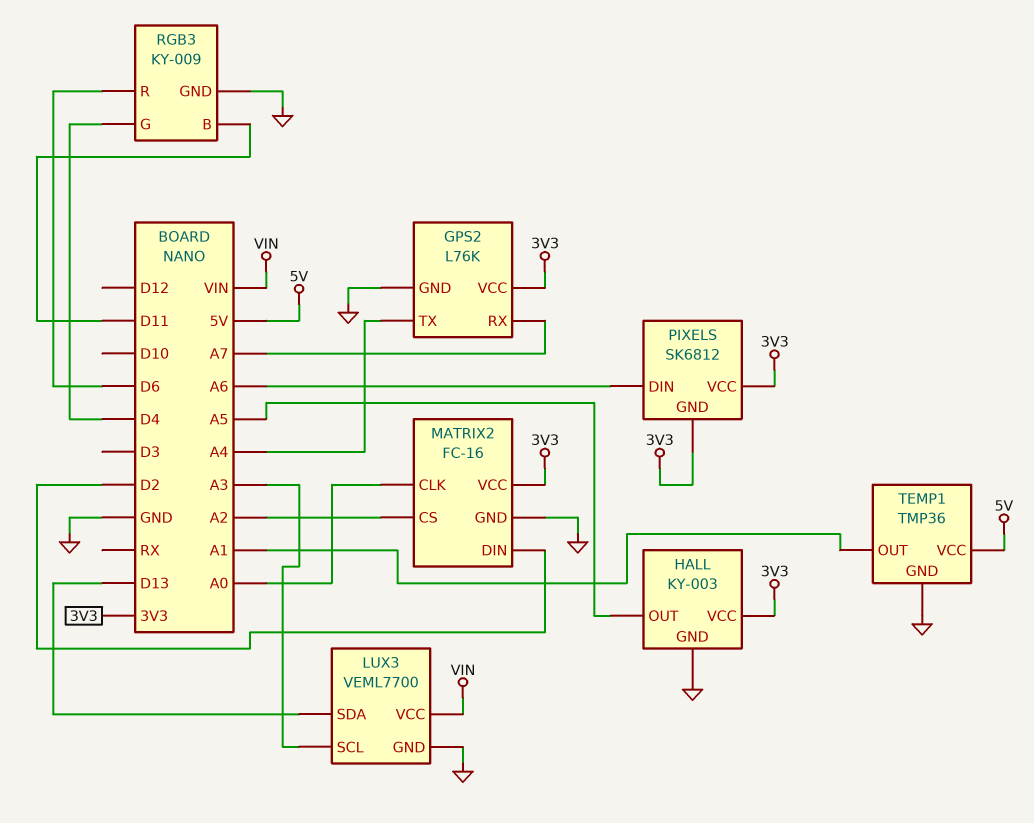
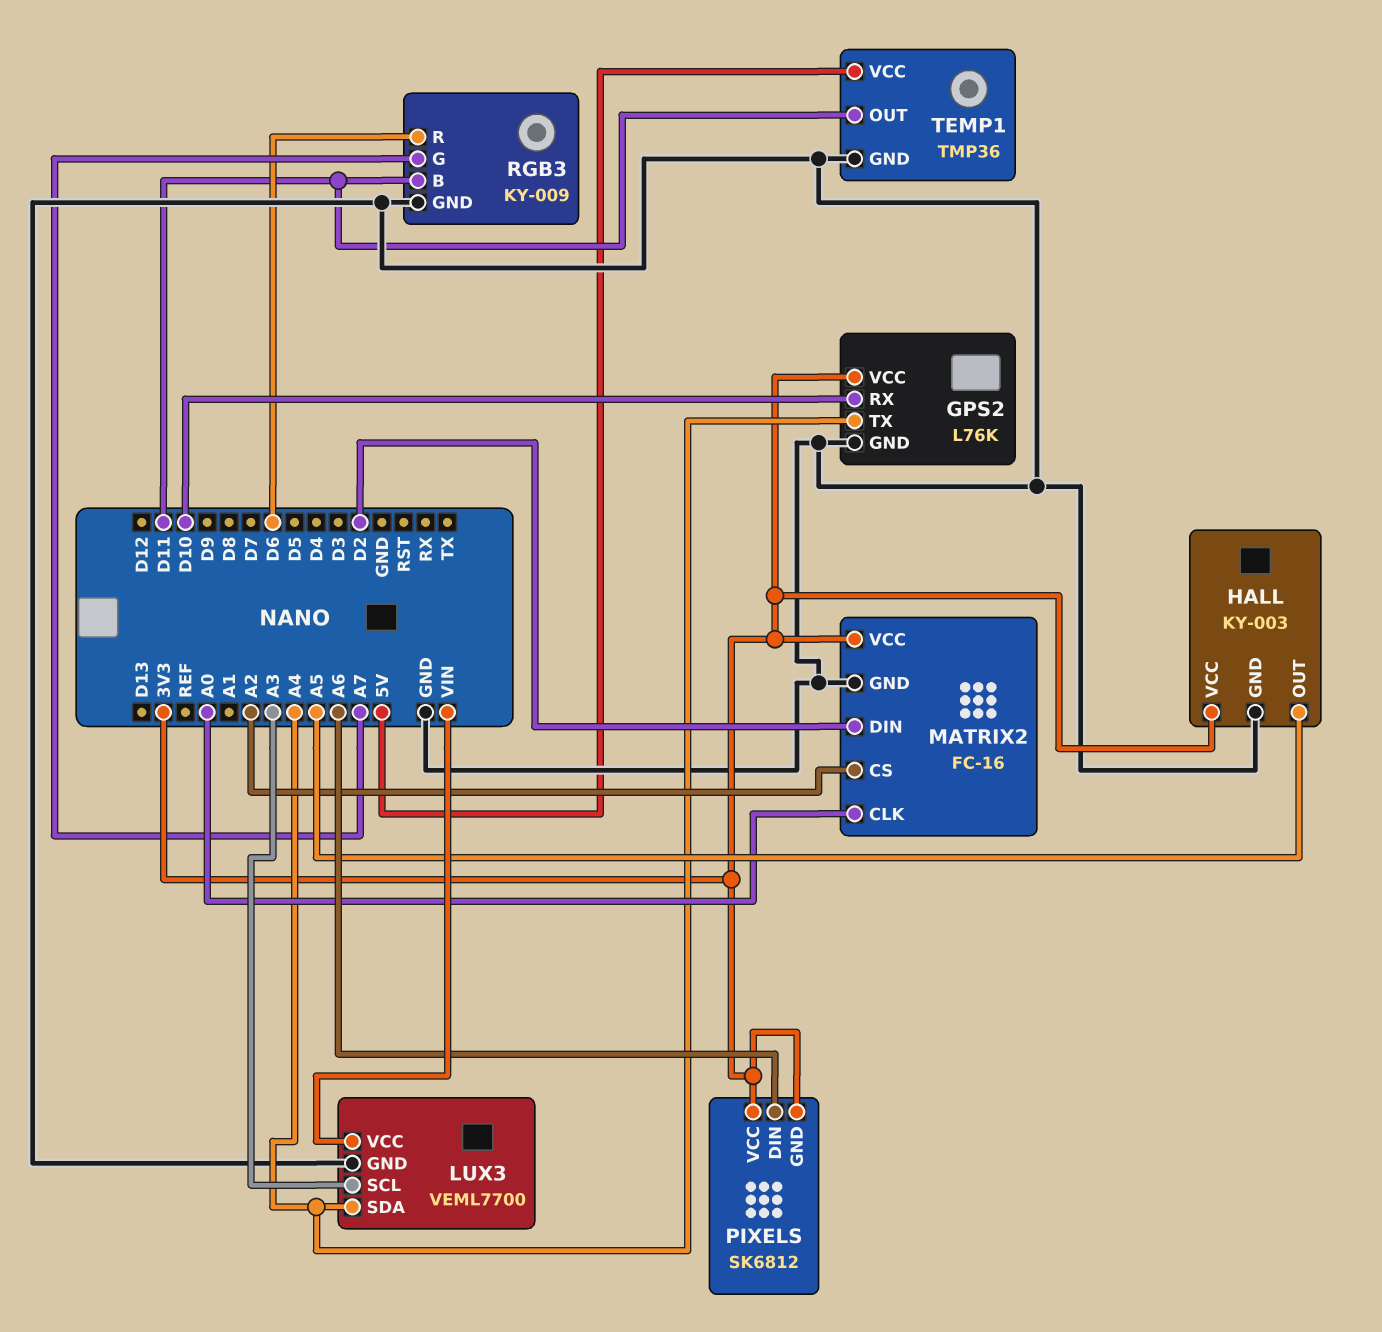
GPS2 pin RX: A7 -> D10
LUX3 pin SDA: D13 -> A4
RGB3 pin G: D4 -> A7
TEMP1 pin OUT: A1 -> D11

